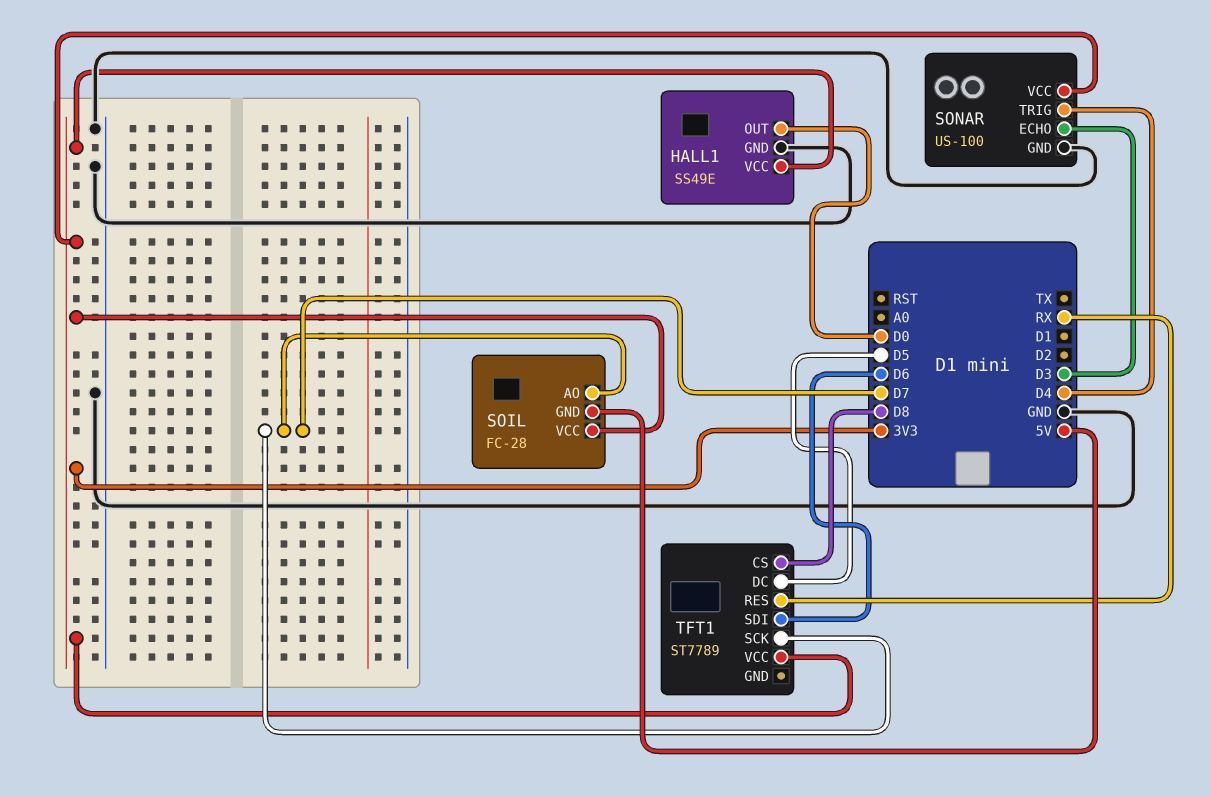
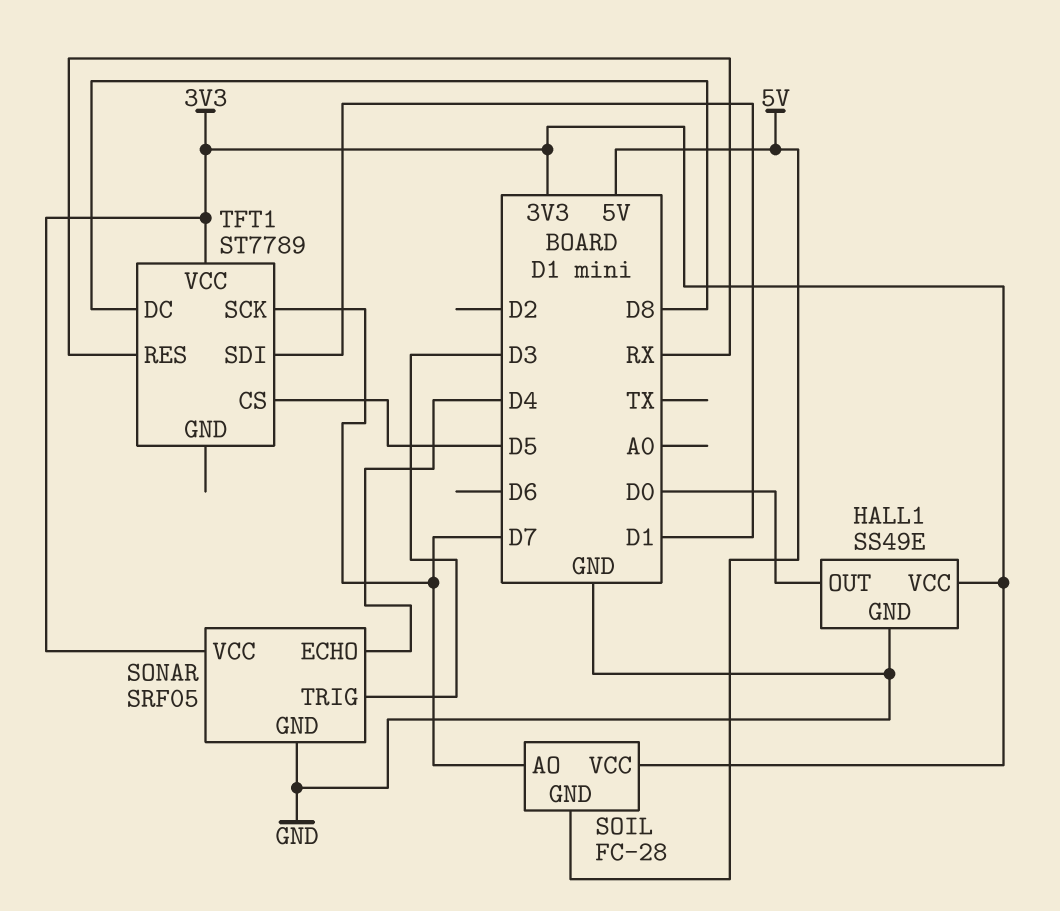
SONAR: US-100 -> SRF05
SONAR pin ECHO: D3 -> D4
SONAR pin TRIG: D4 -> D3
TFT1 pin CS: D8 -> D5
TFT1 pin DC: D5 -> D8
TFT1 pin SDI: D6 -> D1

